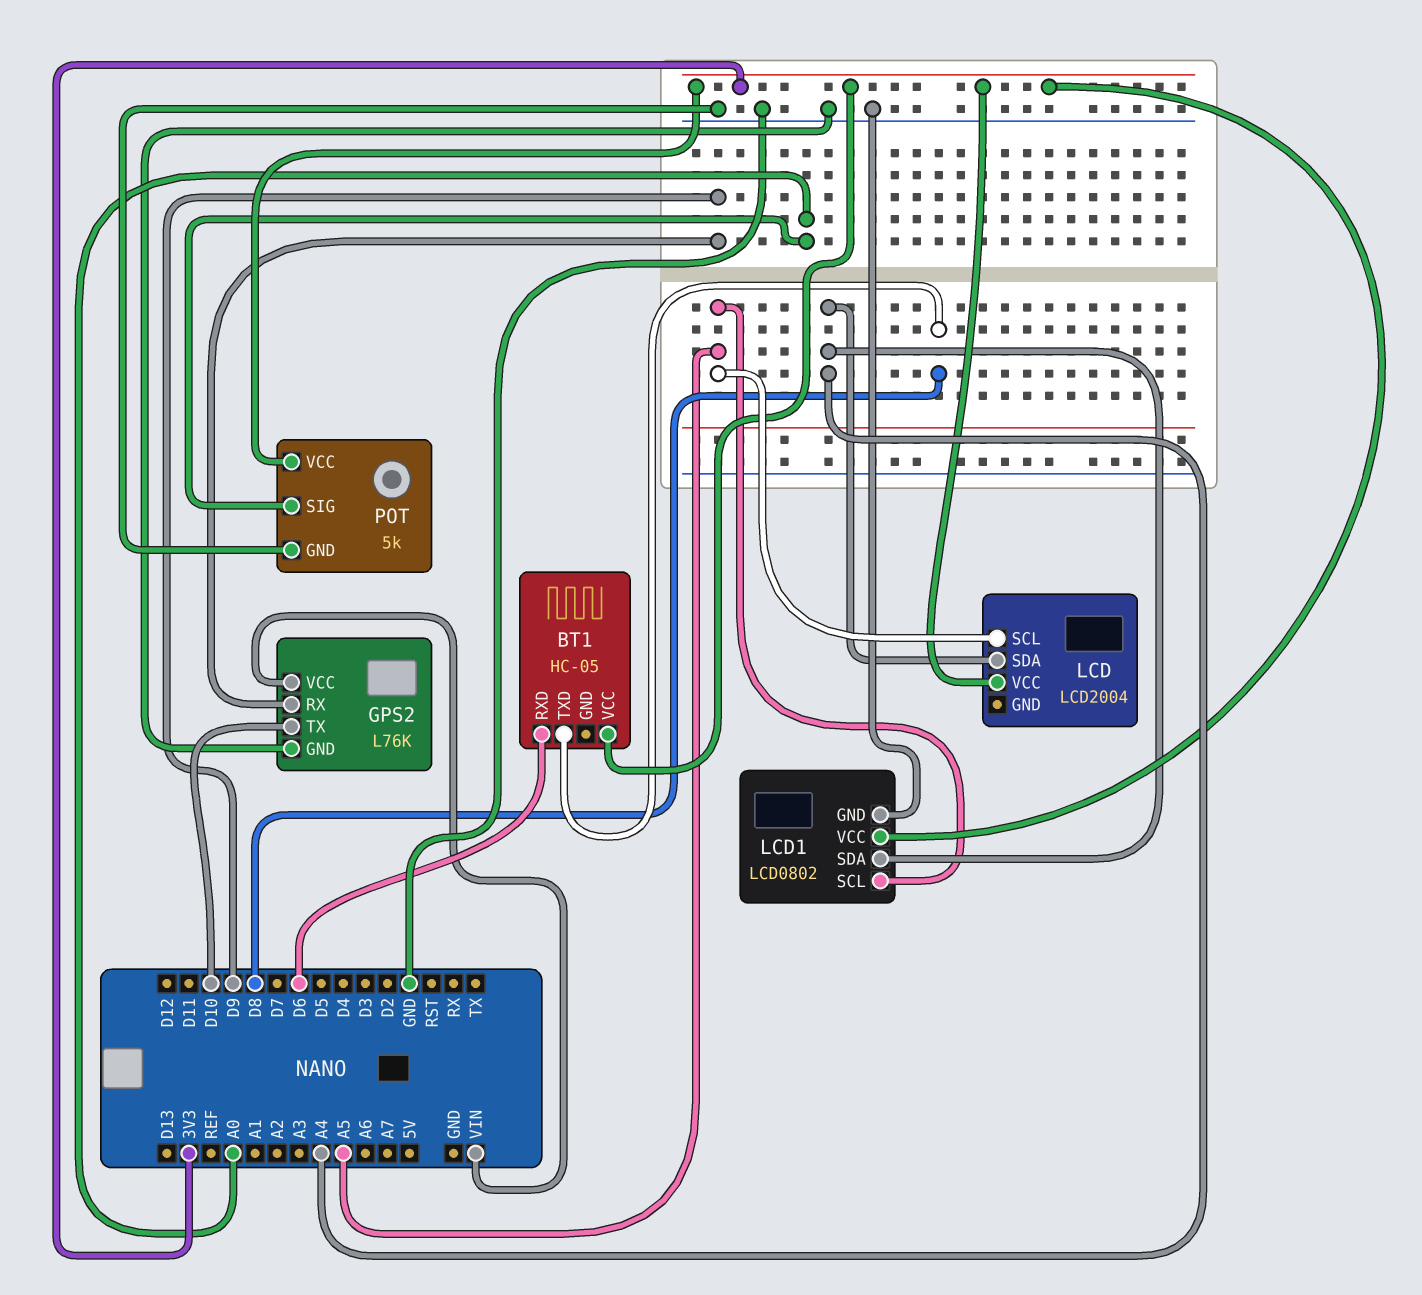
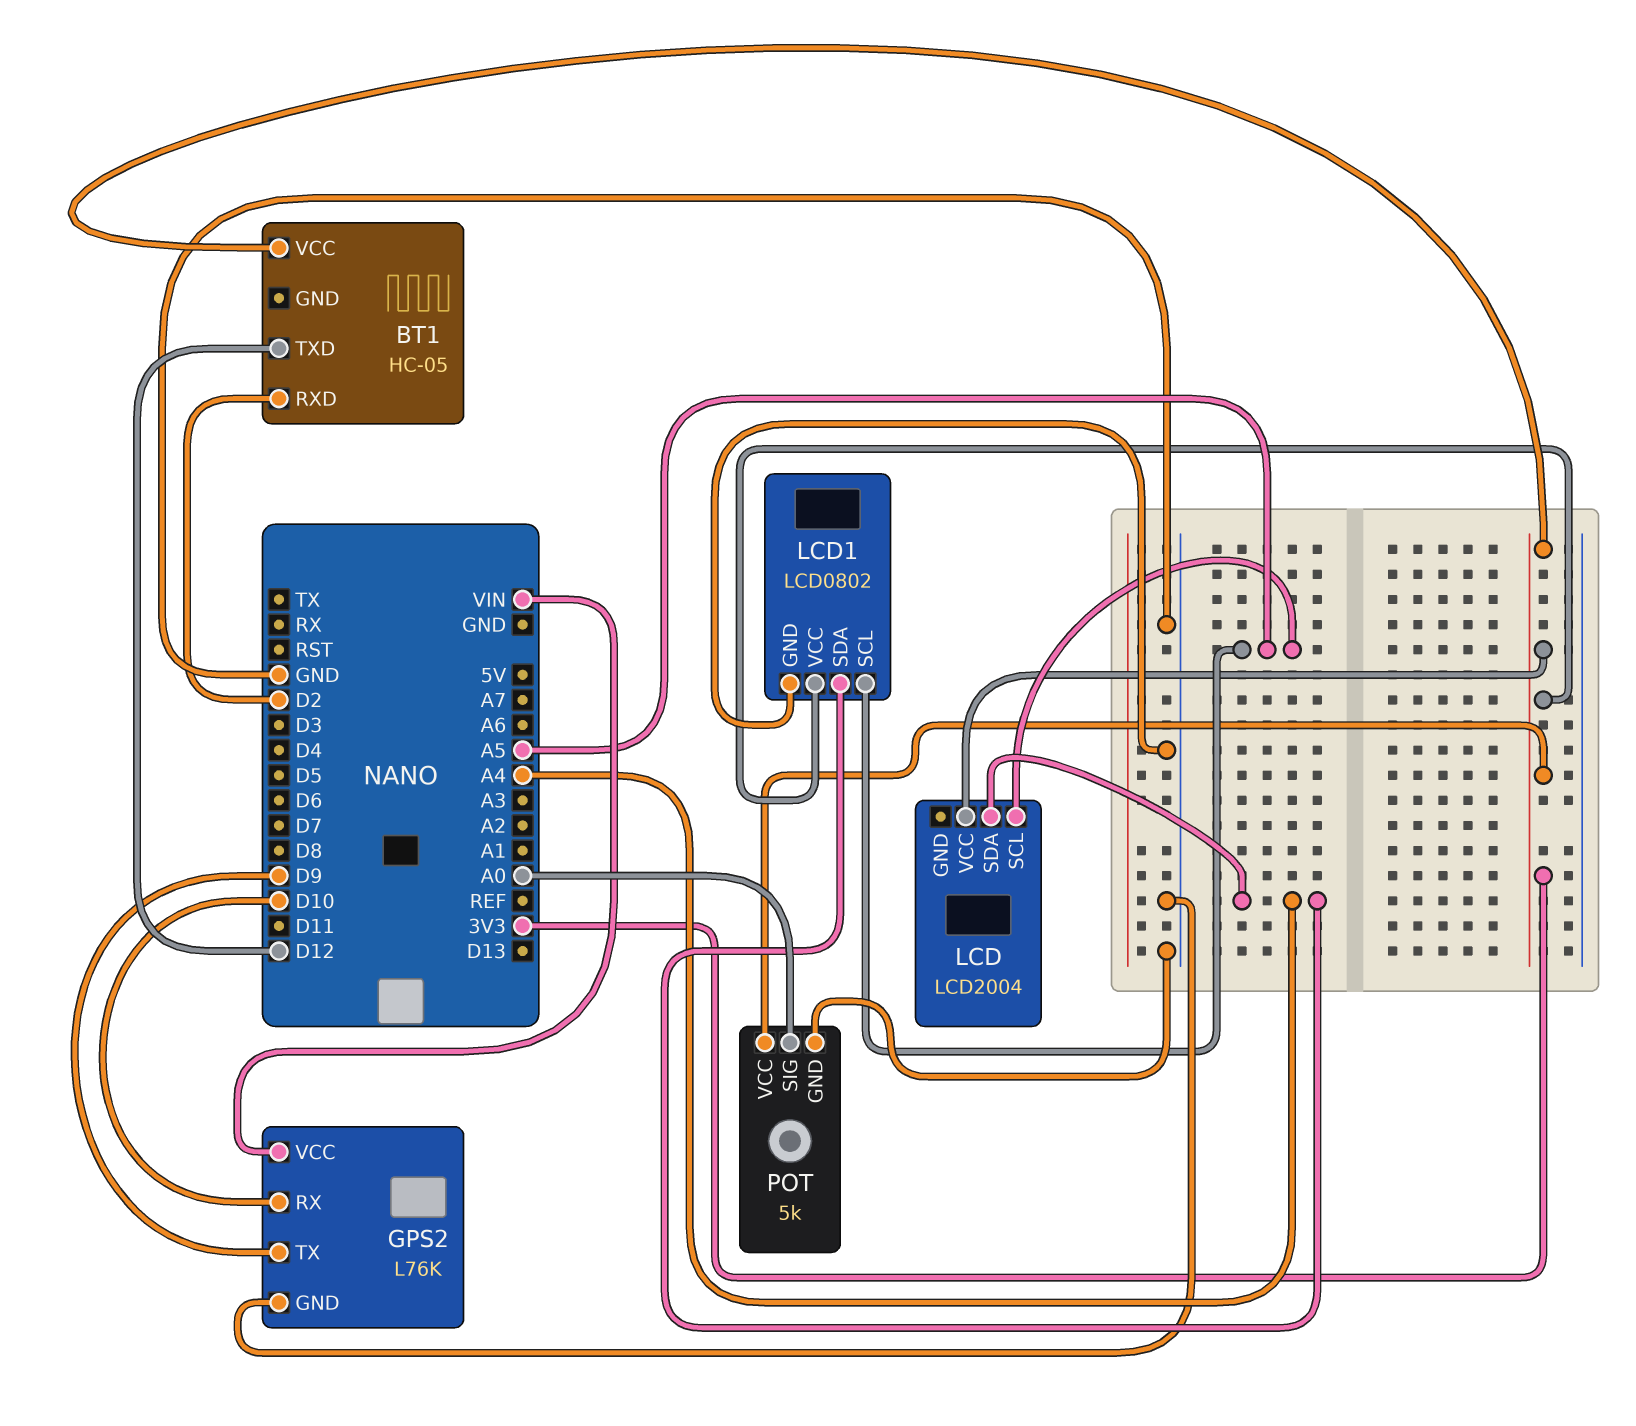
BT1 pin RXD: D6 -> D2
BT1 pin TXD: D8 -> D12
GPS2 pin RX: D9 -> D10
GPS2 pin TX: D10 -> D9

